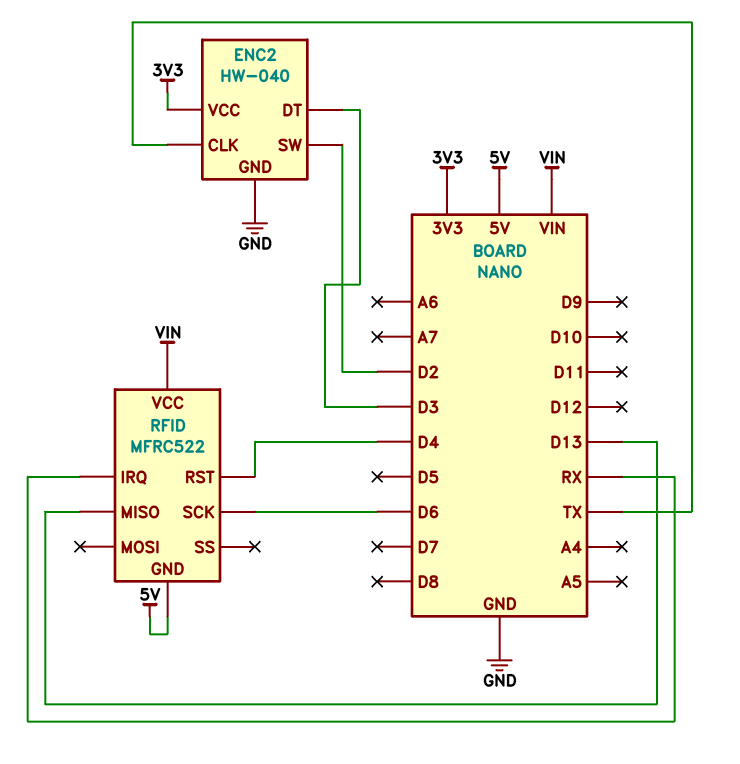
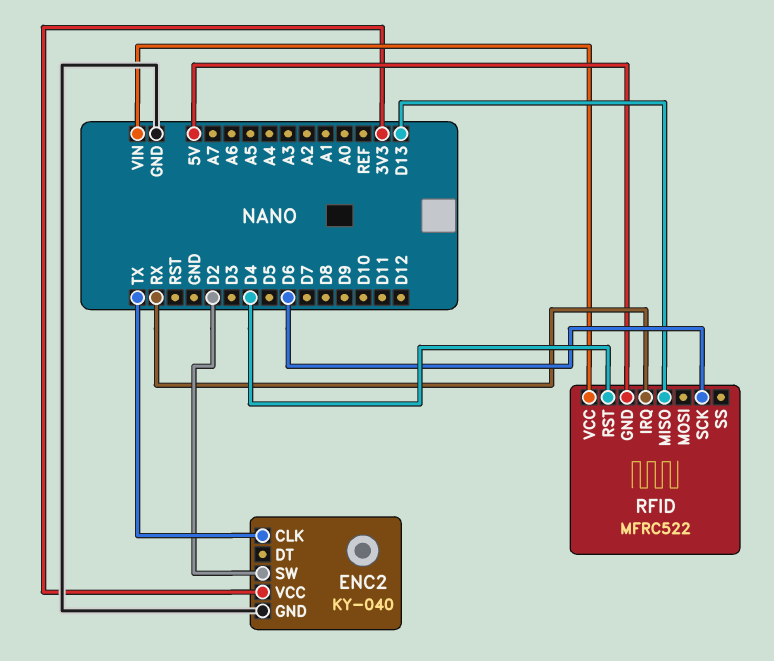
ENC2: HW-040 -> KY-040
ENC2 pin DT: D3 -> none

